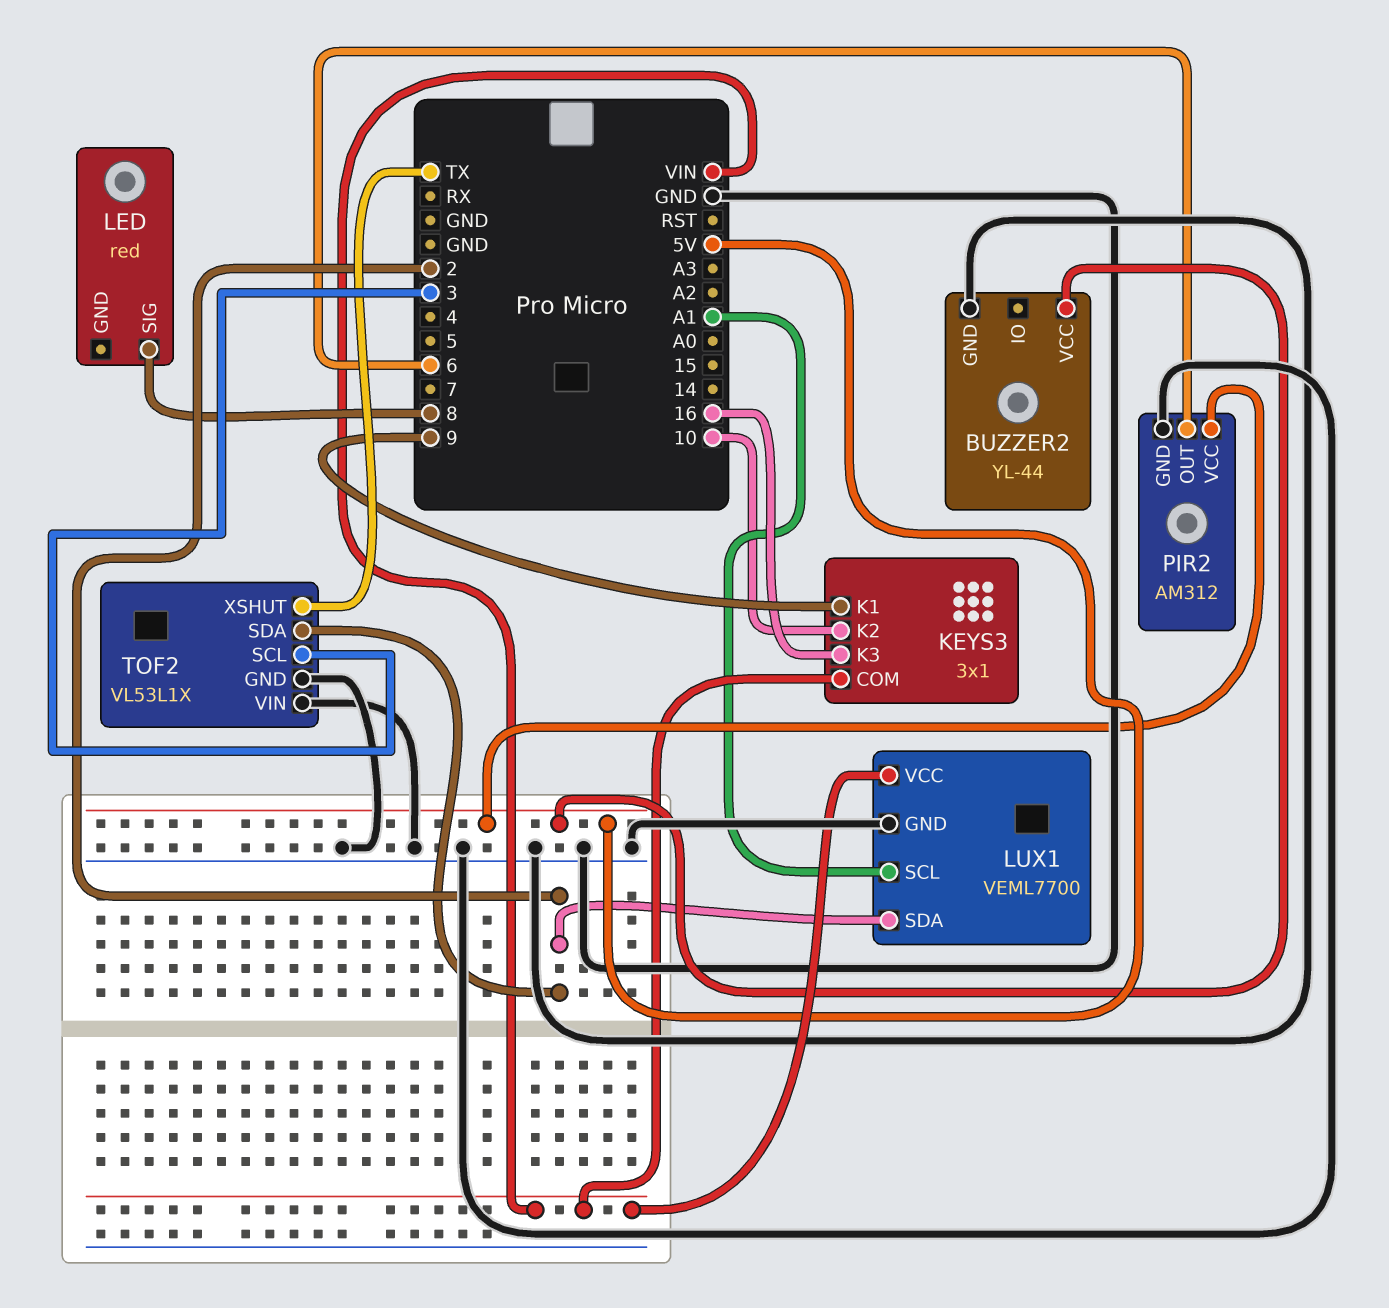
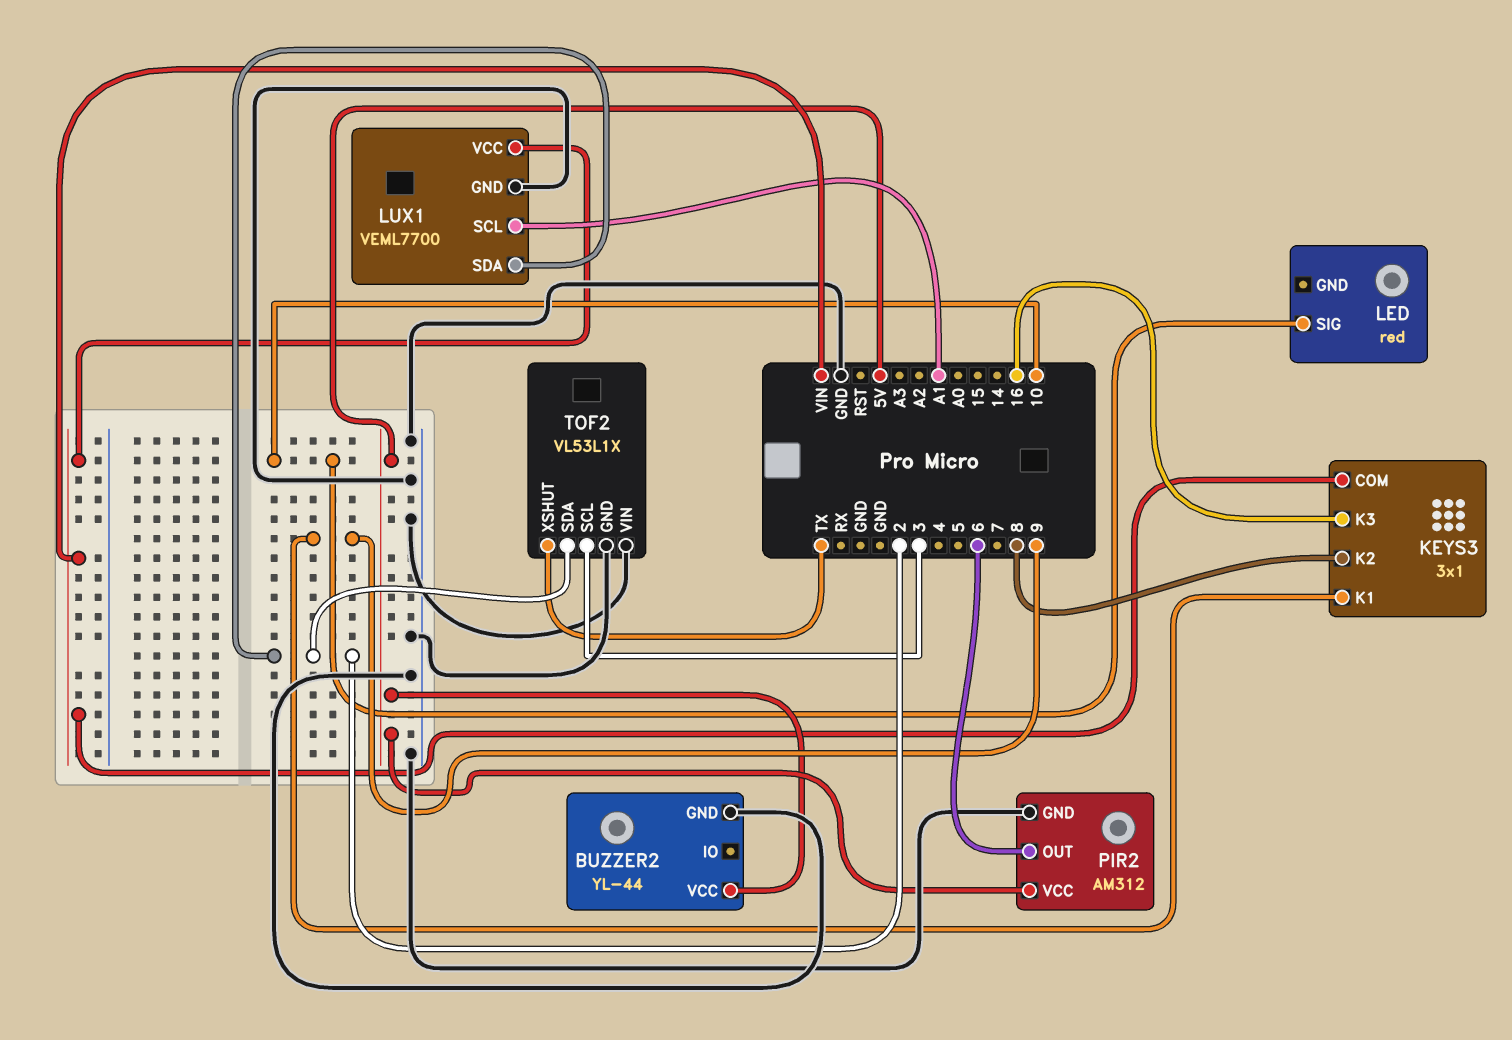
KEYS3 pin K2: 10 -> 8
LED pin SIG: 8 -> 10

